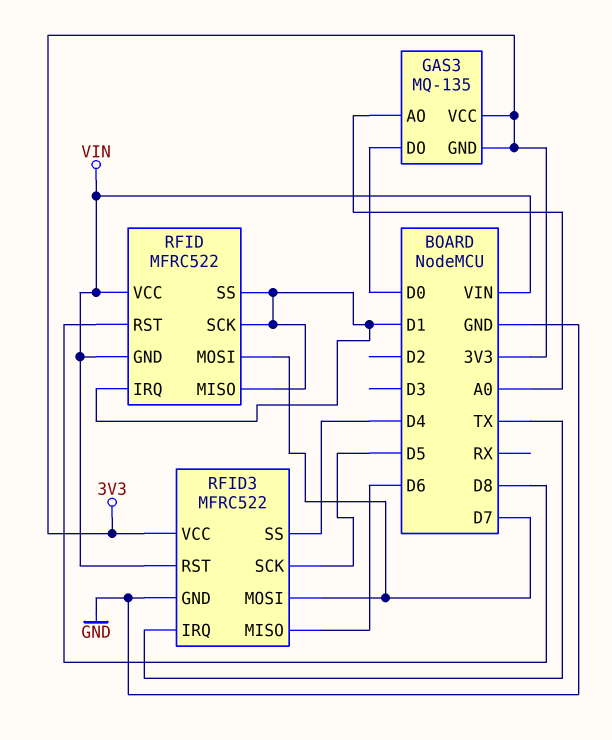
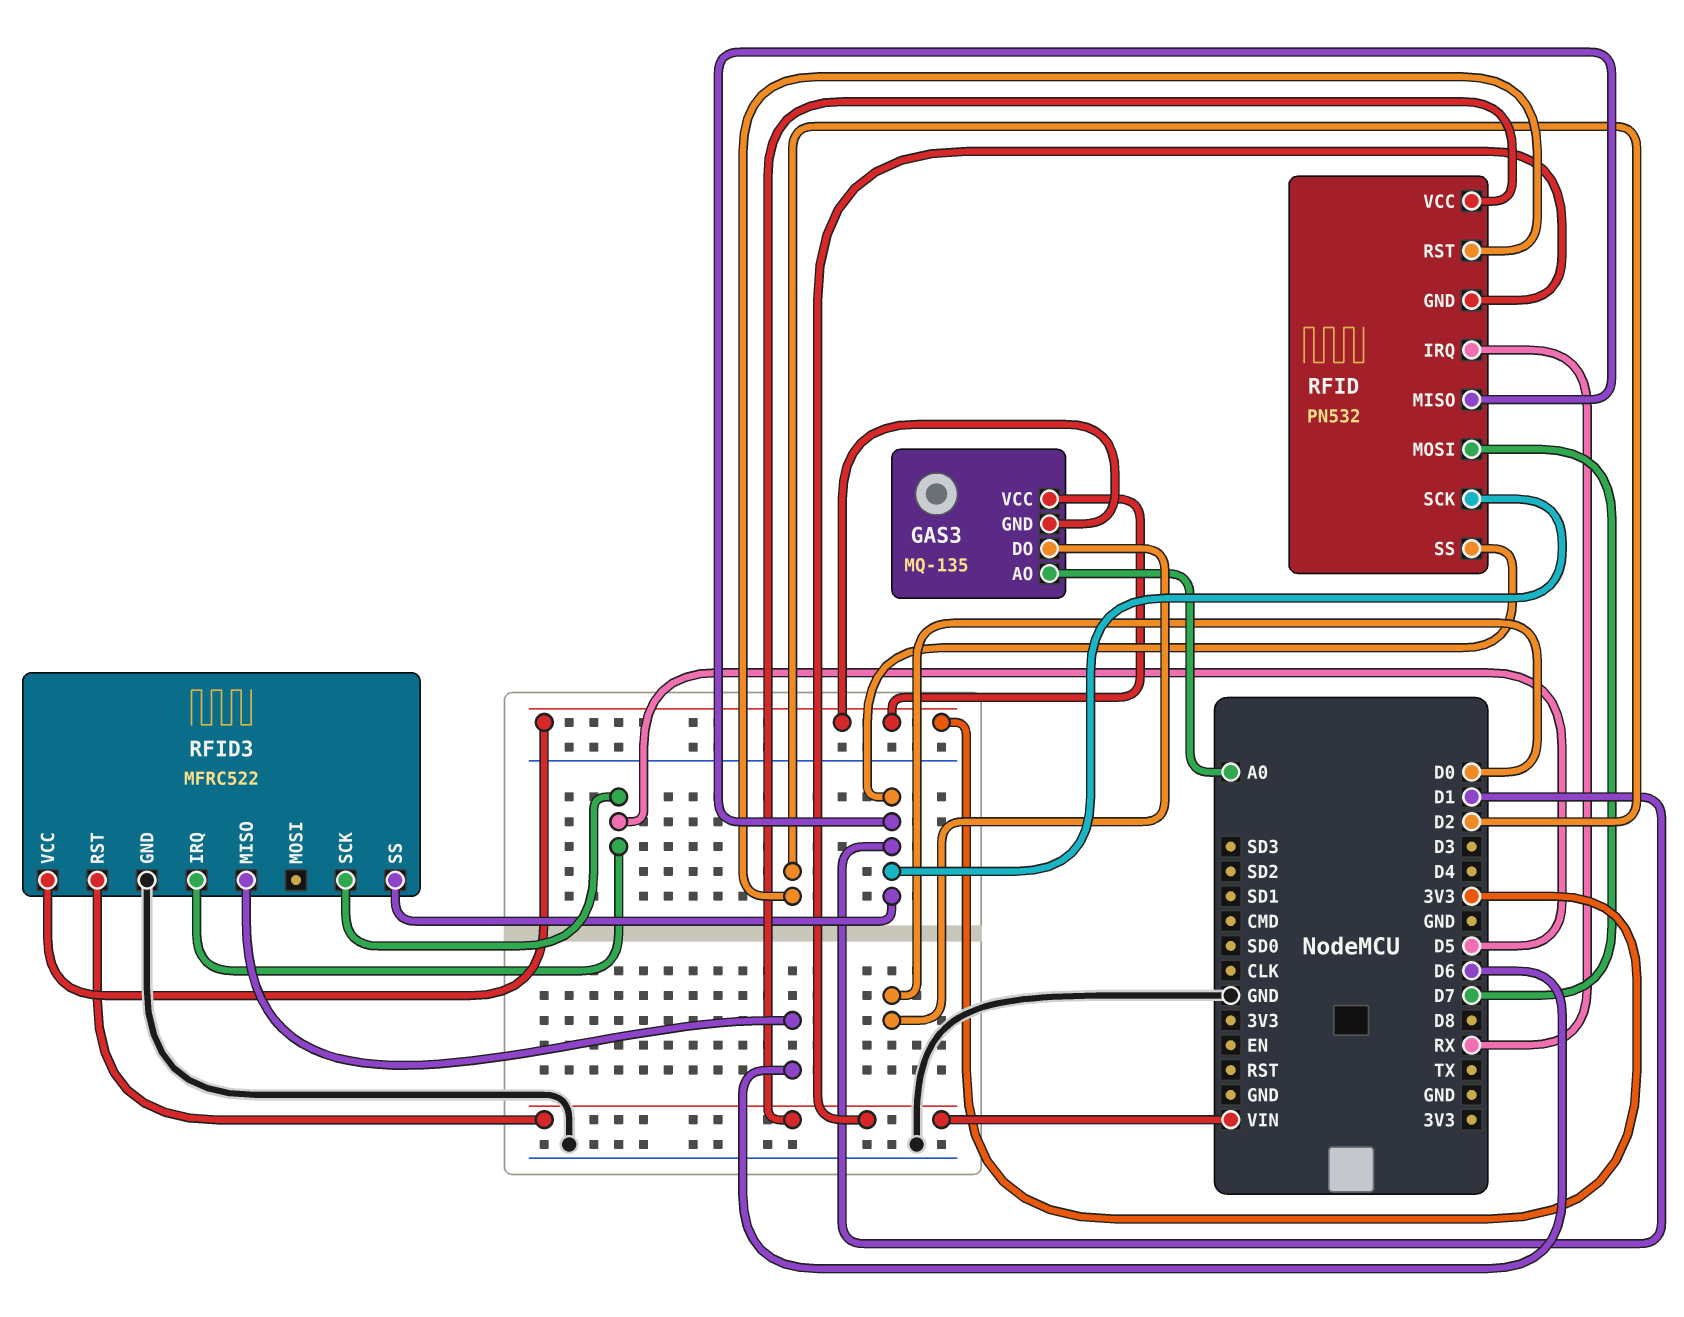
RFID: MFRC522 -> PN532
RFID pin IRQ: D1 -> RX
RFID pin RST: D8 -> D2
RFID3 pin IRQ: TX -> D5
RFID3 pin MOSI: D7 -> none
RFID3 pin SS: D4 -> D1

